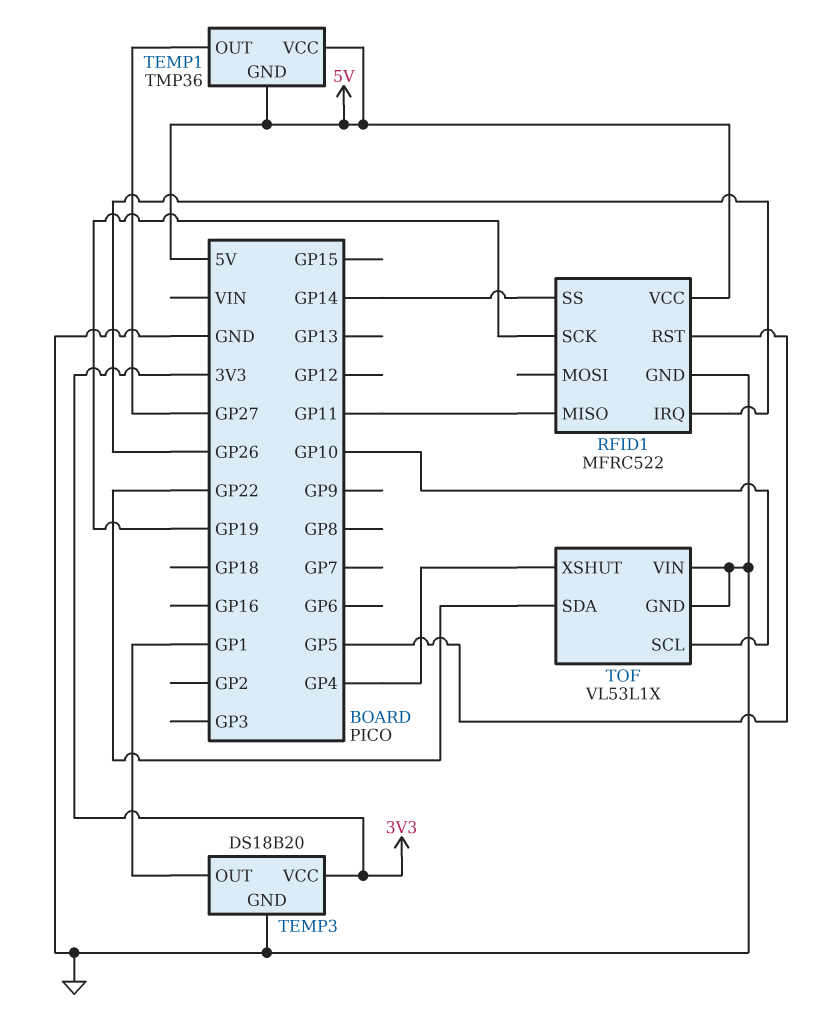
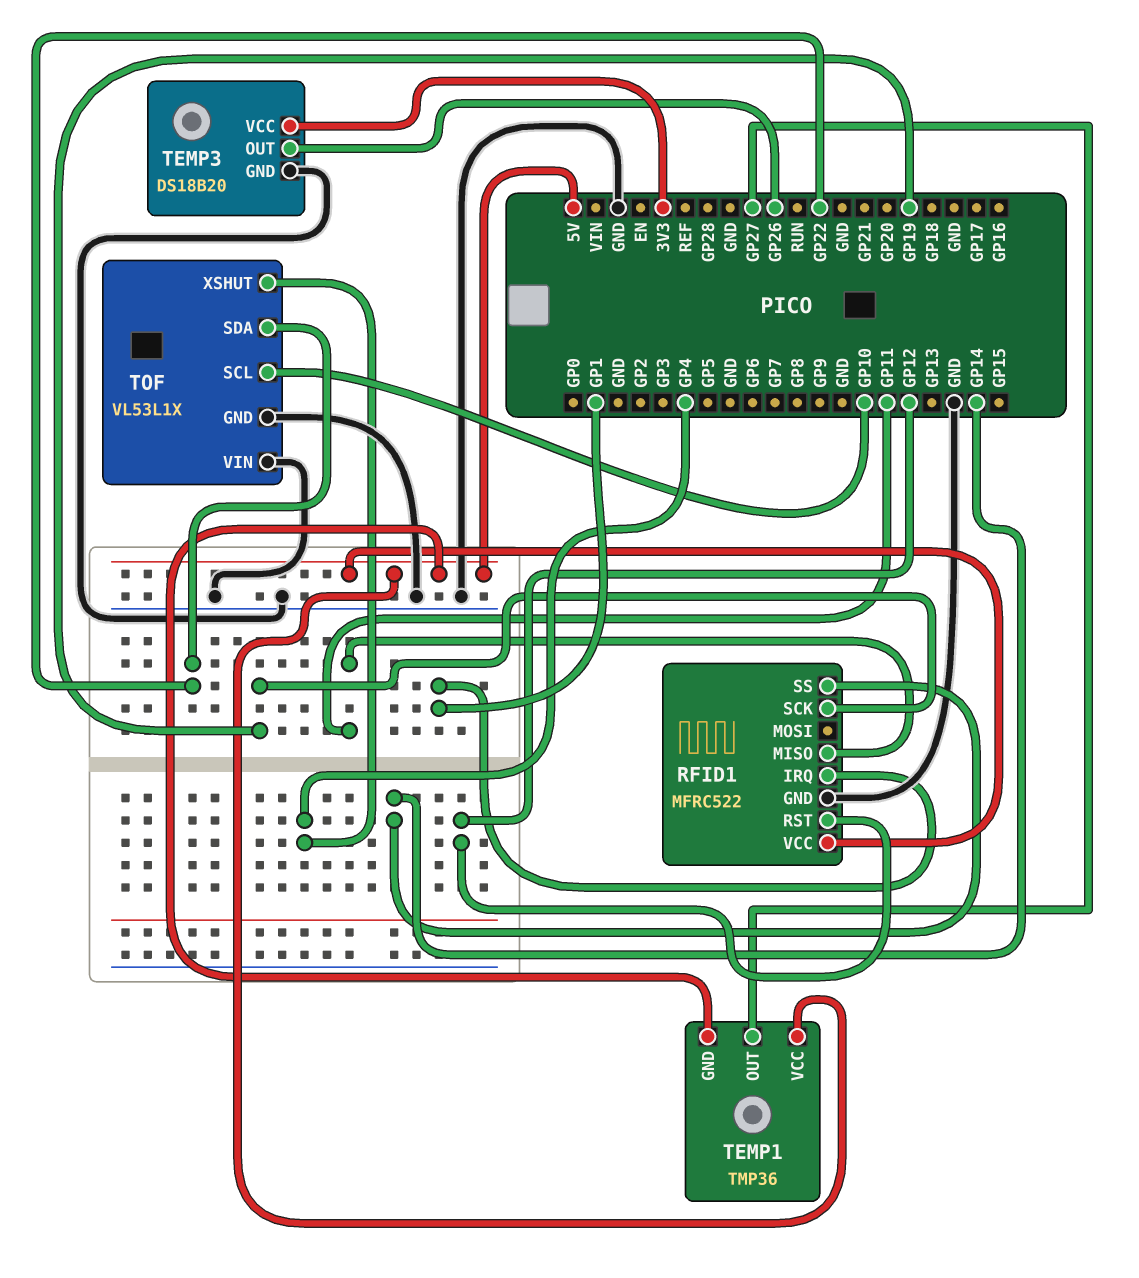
RFID1 pin IRQ: GP26 -> GP1
RFID1 pin RST: GP5 -> GP12
TEMP3 pin OUT: GP1 -> GP26

